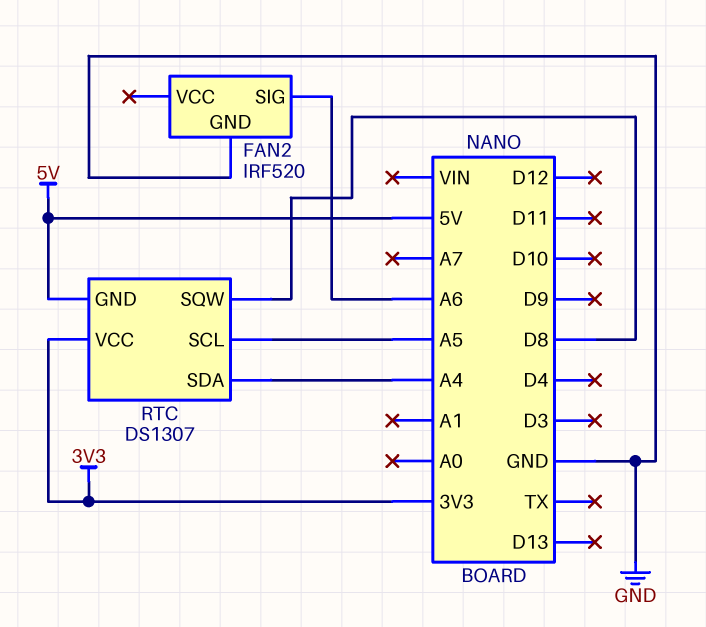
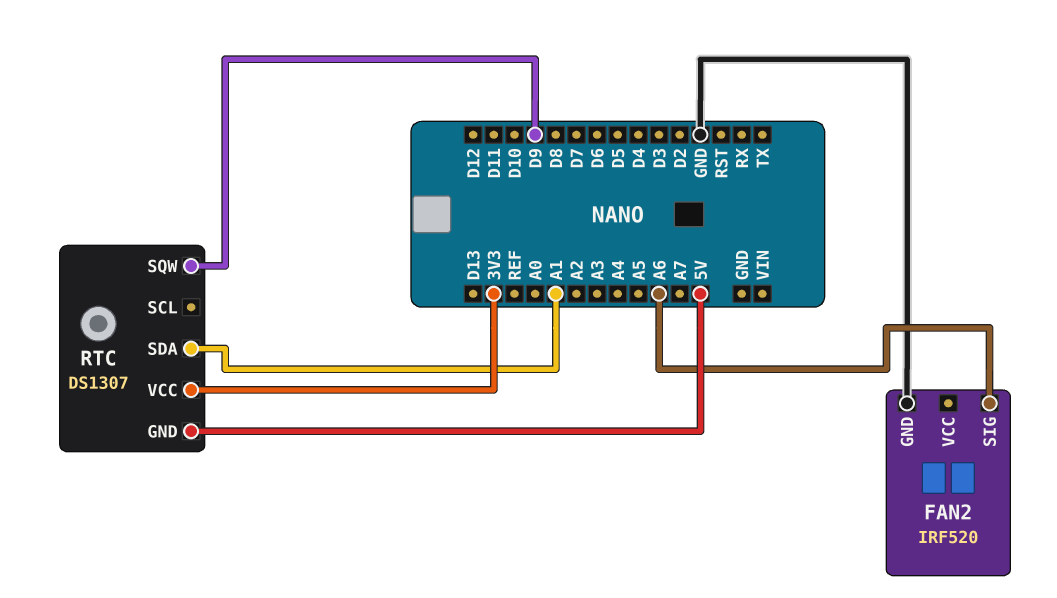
RTC pin SCL: A5 -> none
RTC pin SDA: A4 -> A1
RTC pin SQW: D8 -> D9

